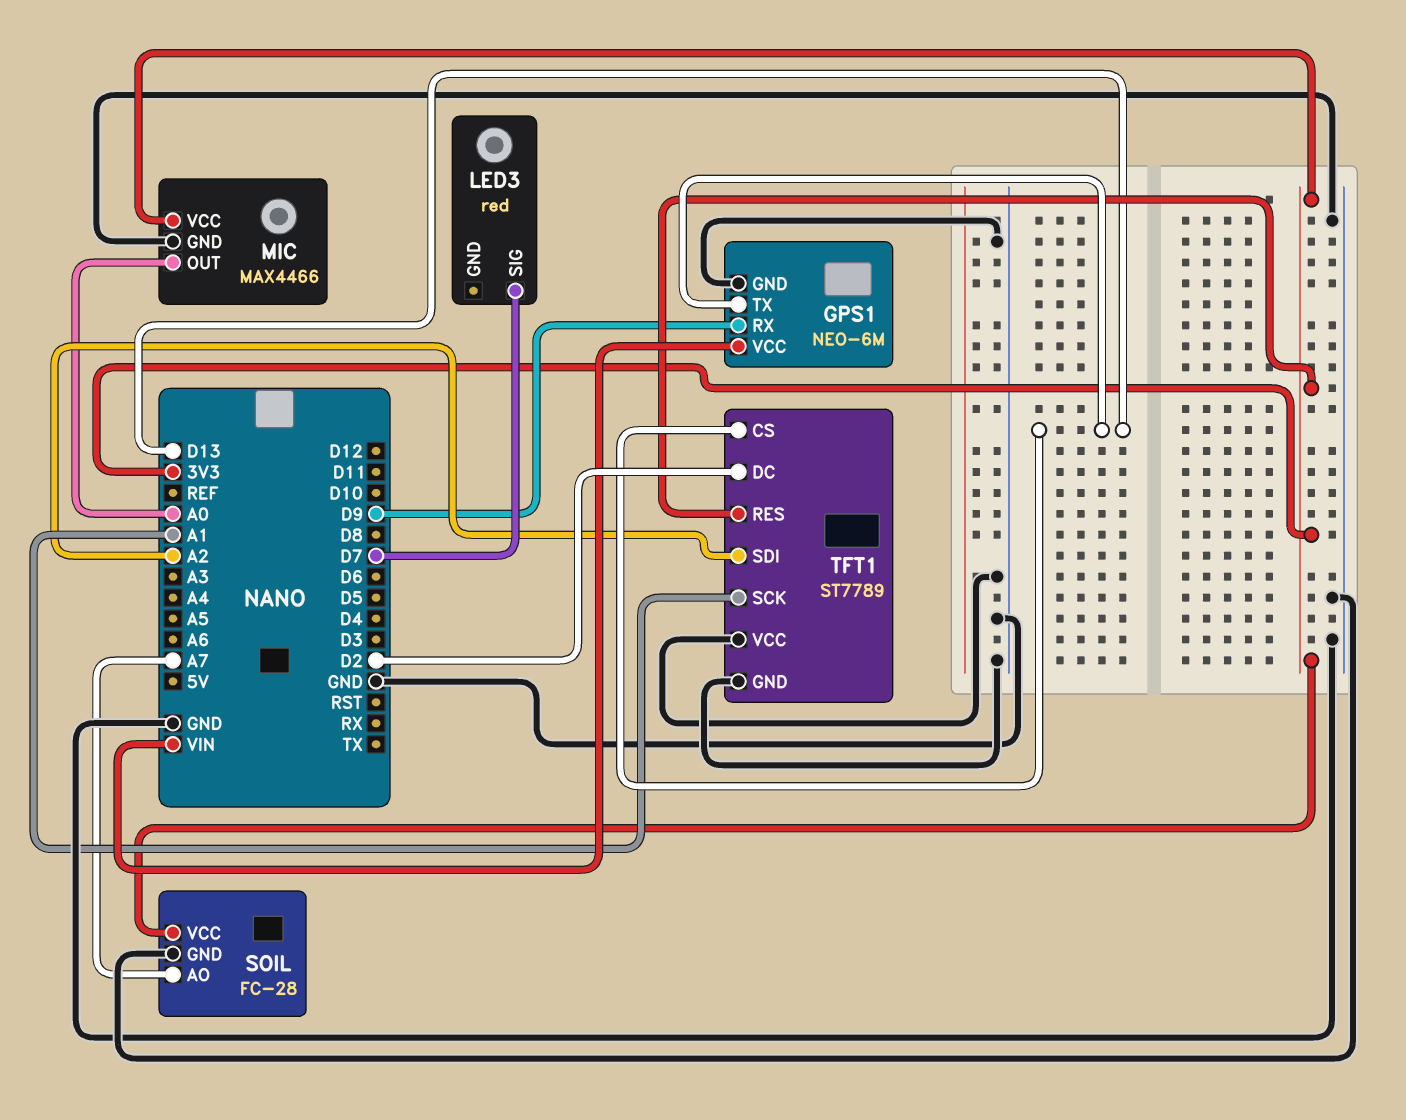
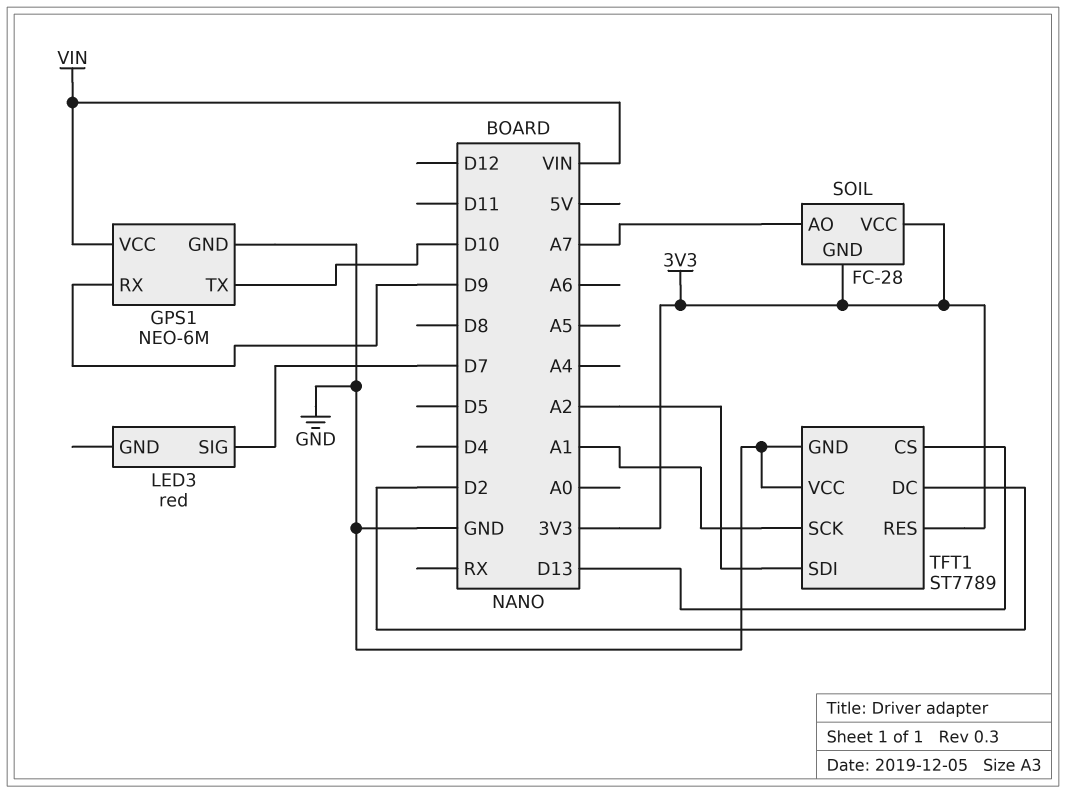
GPS1 pin TX: D13 -> D10
MIC: MAX4466 -> none
MIC pin GND: GND -> none
MIC pin OUT: A0 -> none
MIC pin VCC: 3V3 -> none
SOIL pin GND: GND -> 3V3

